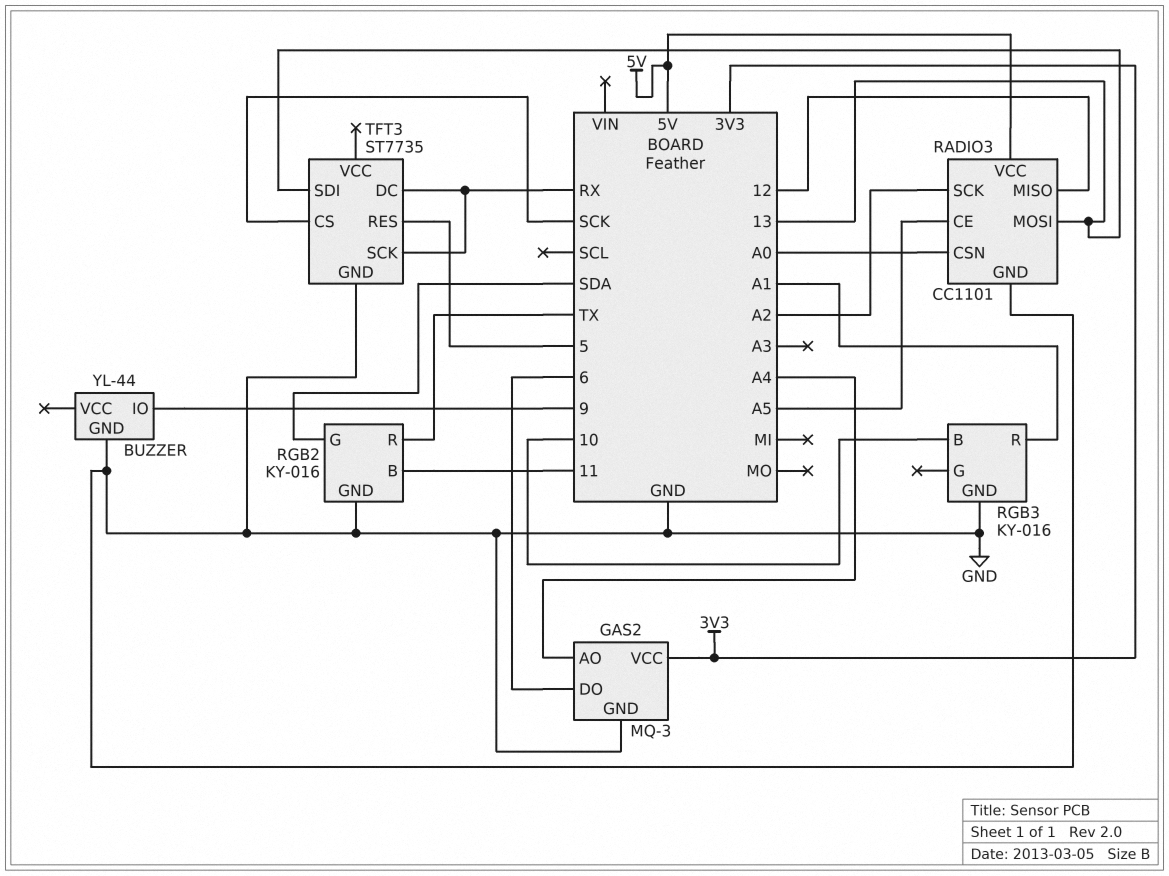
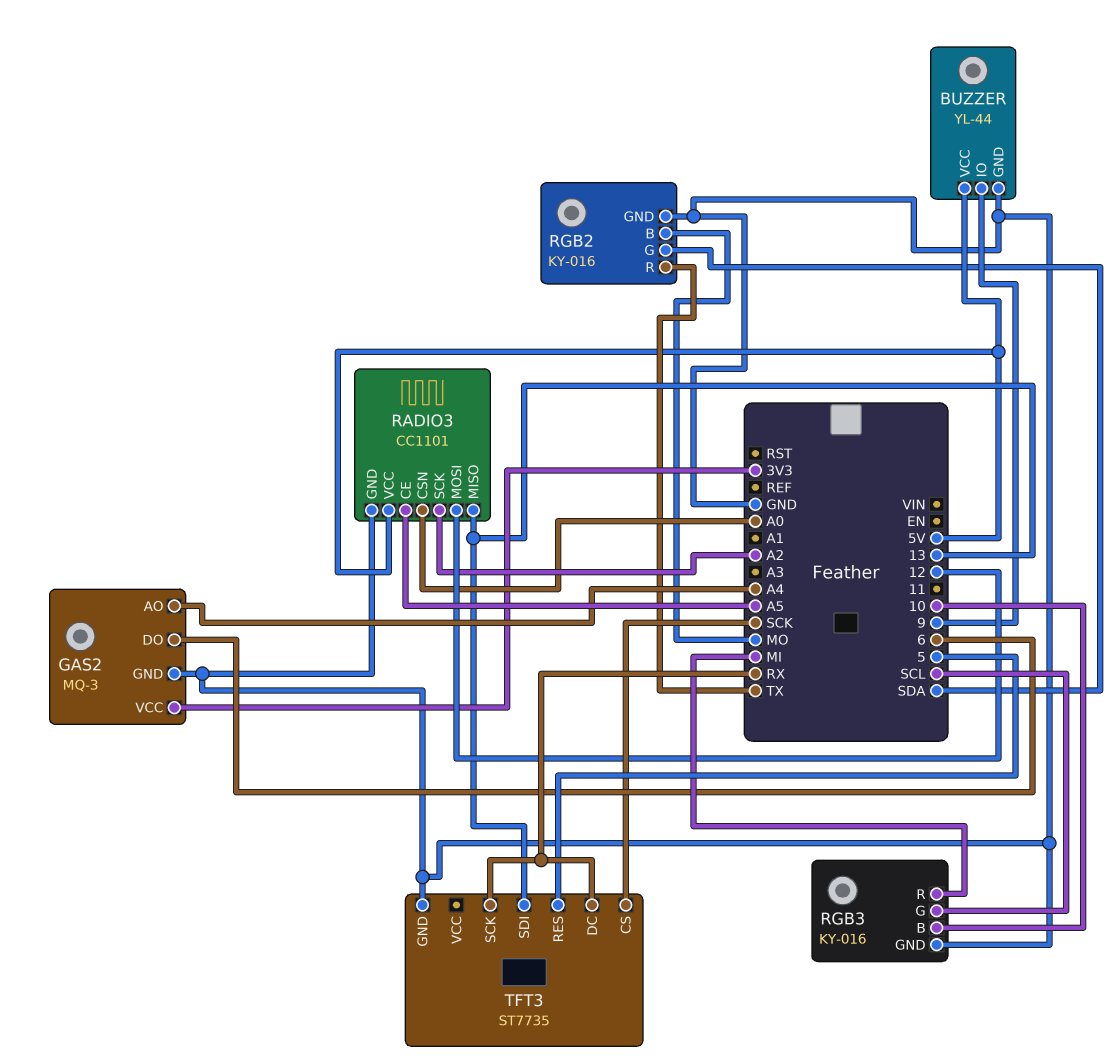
BUZZER pin VCC: none -> 5V
RADIO3 pin MISO: 12 -> 13
RADIO3 pin MOSI: 13 -> 12
RGB2 pin B: 11 -> MO
RGB3 pin G: none -> SCL
RGB3 pin R: A1 -> MI

